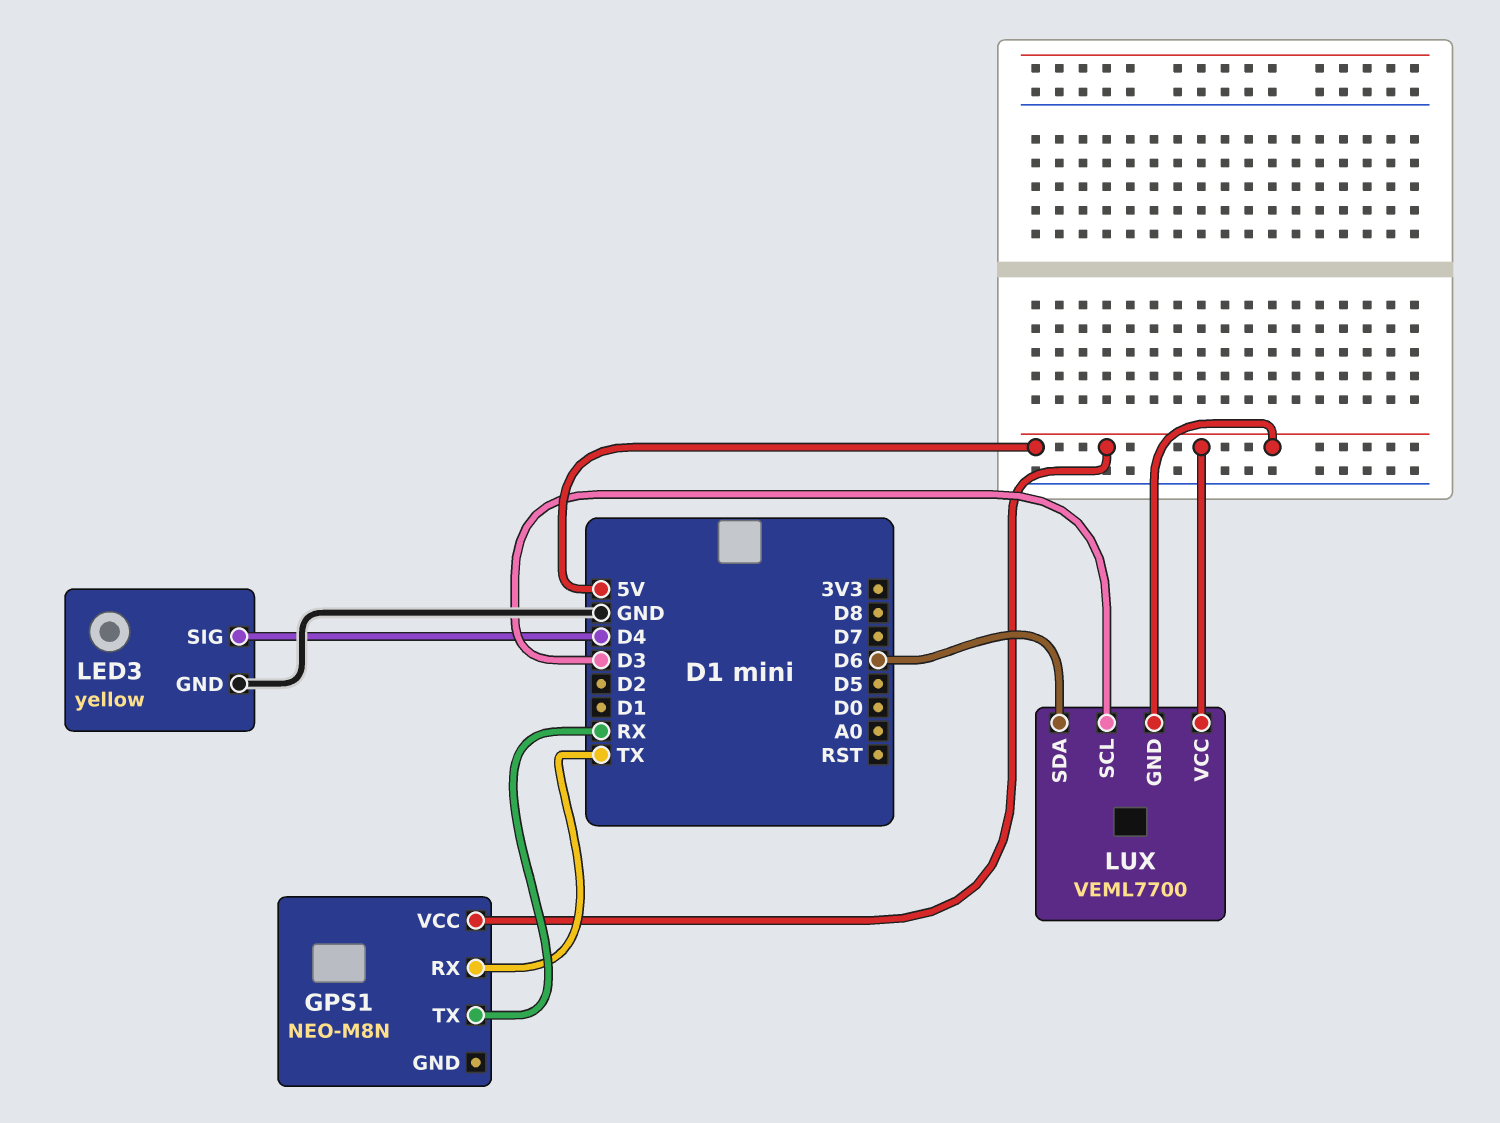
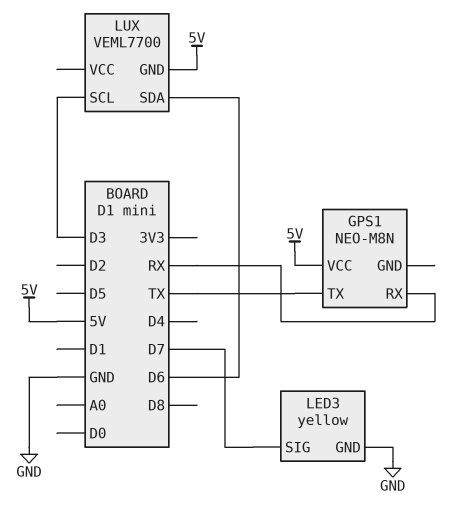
GPS1 pin RX: TX -> RX
GPS1 pin TX: RX -> TX
LED3 pin SIG: D4 -> D7
LUX pin VCC: 5V -> none

